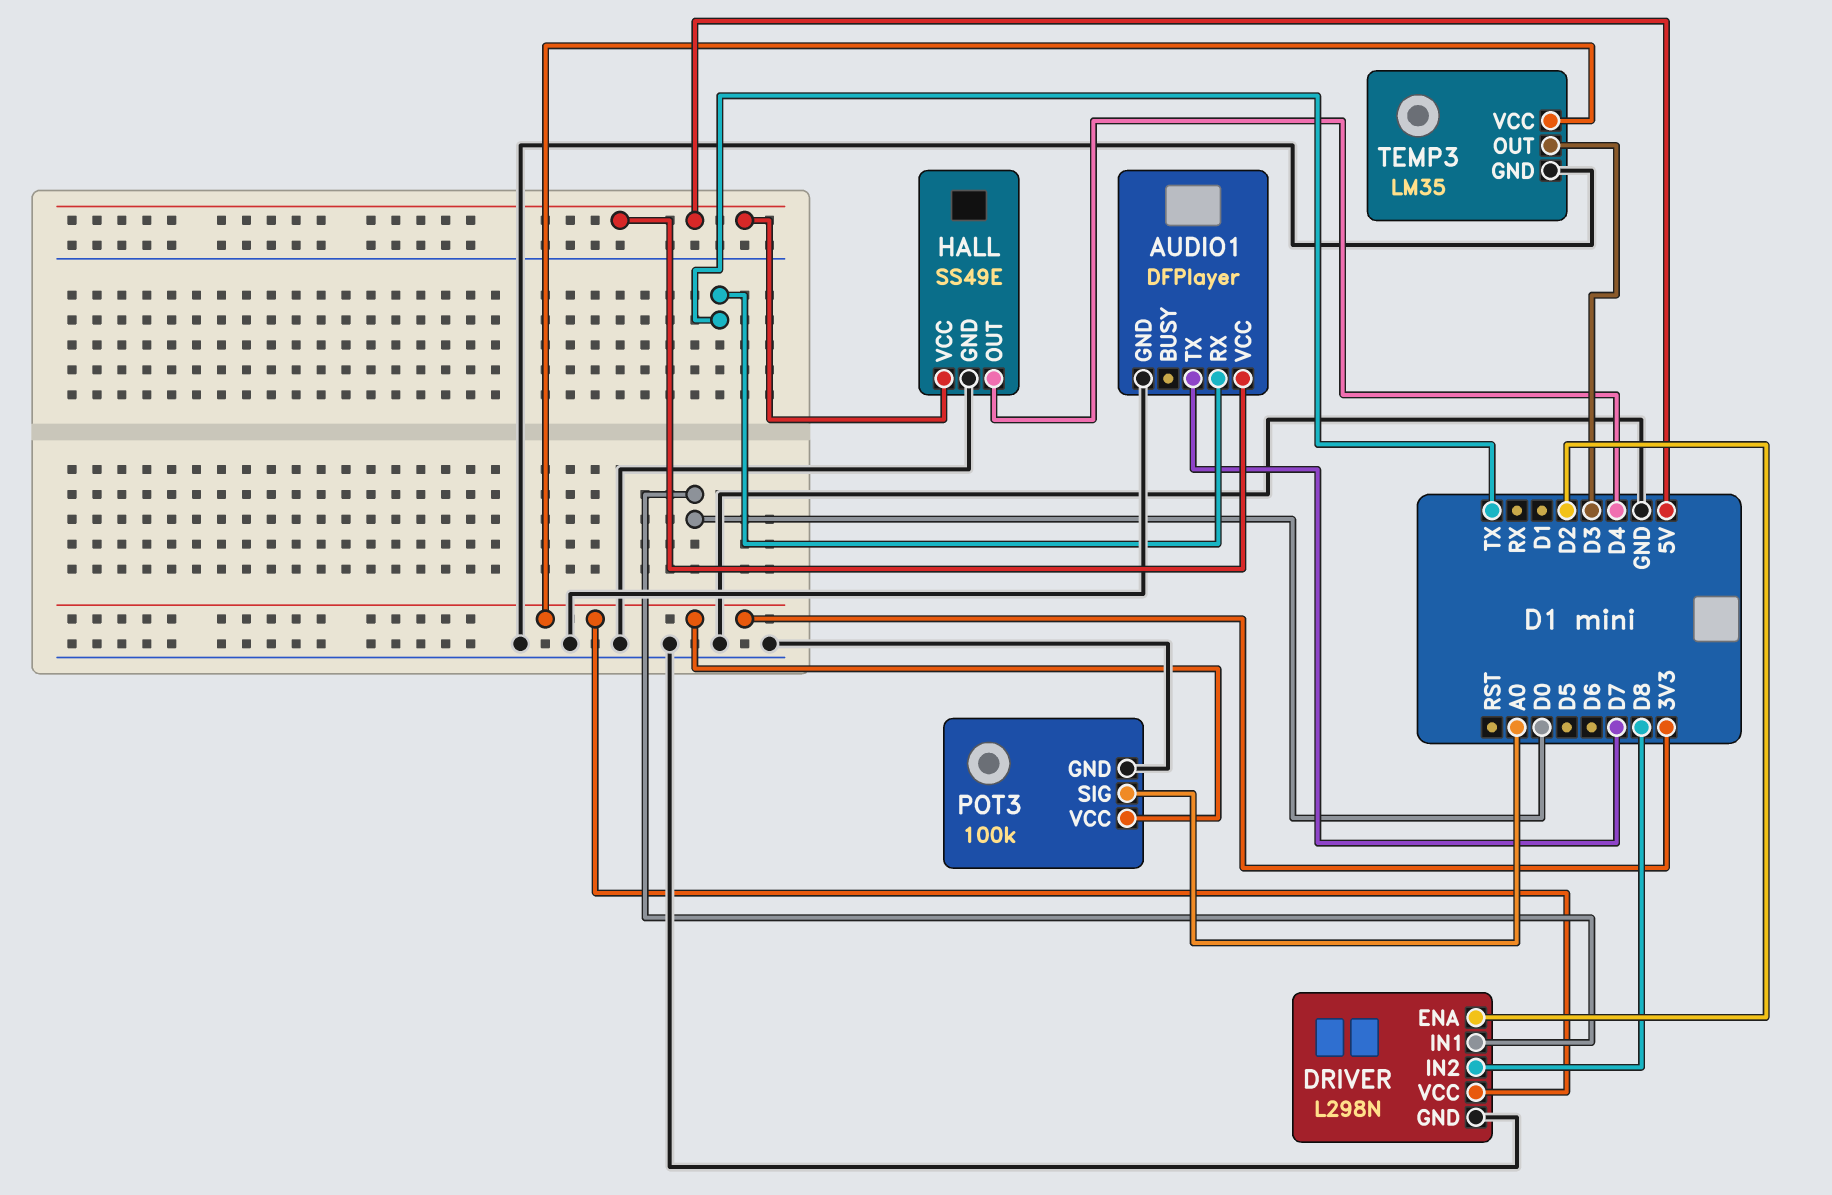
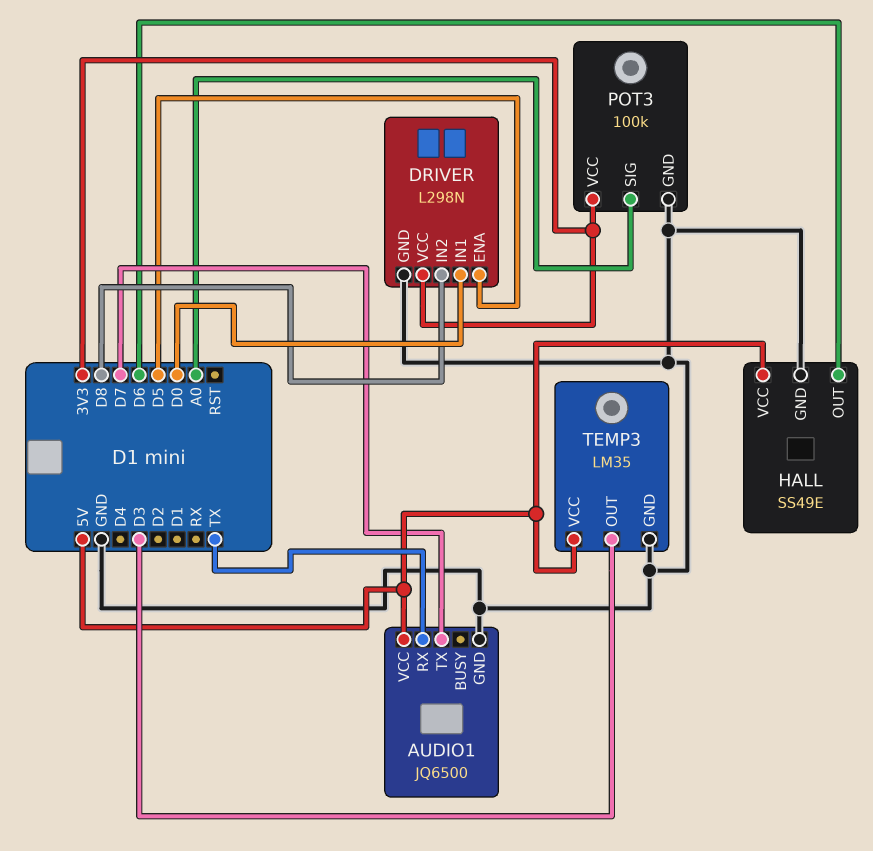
AUDIO1: DFPlayer -> JQ6500
DRIVER pin ENA: D2 -> D5
HALL pin OUT: D4 -> D6
TEMP3 pin VCC: 3V3 -> 5V

